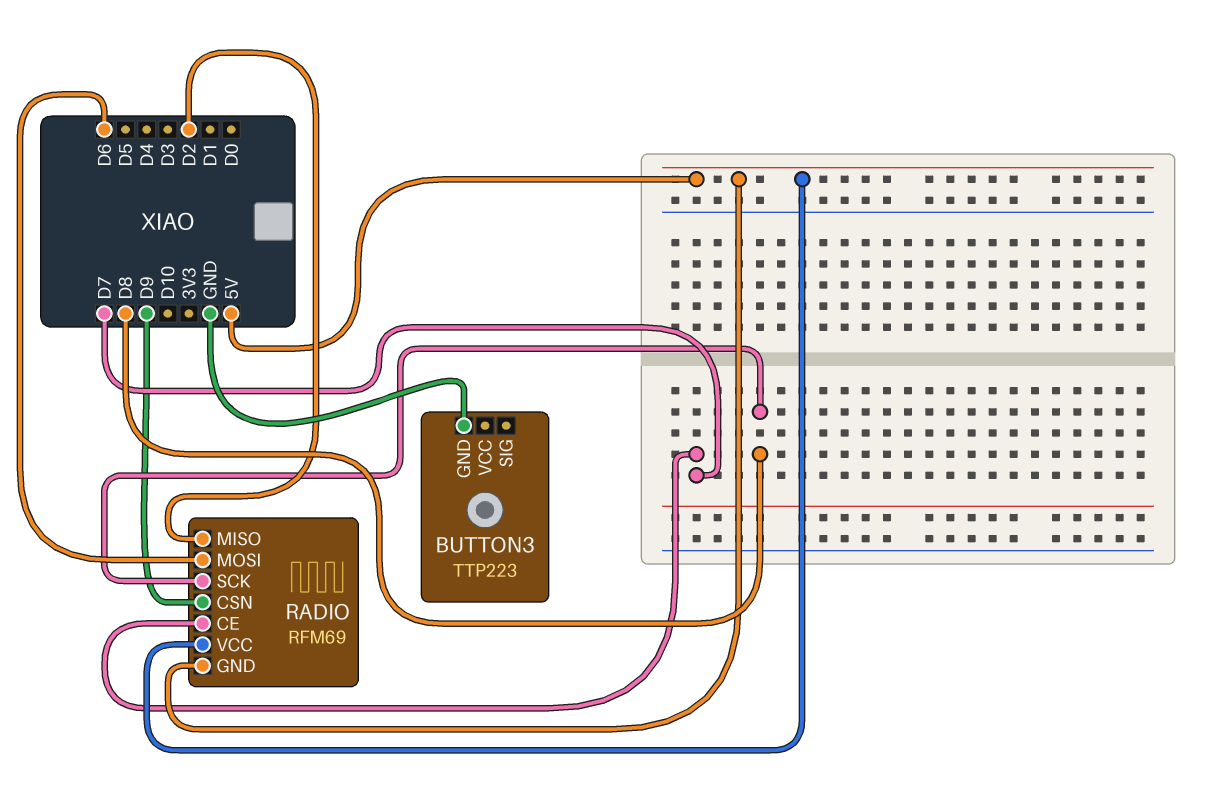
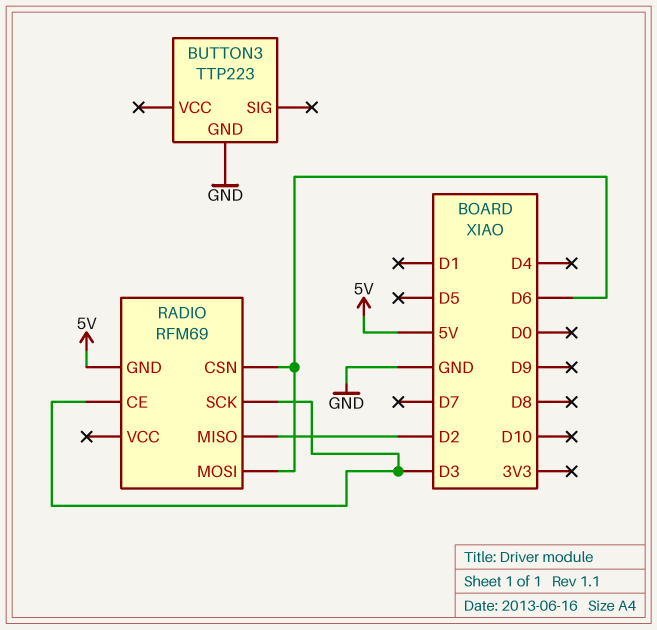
RADIO pin CE: D7 -> D3
RADIO pin CSN: D9 -> D6
RADIO pin SCK: D8 -> D3
RADIO pin VCC: 5V -> none

